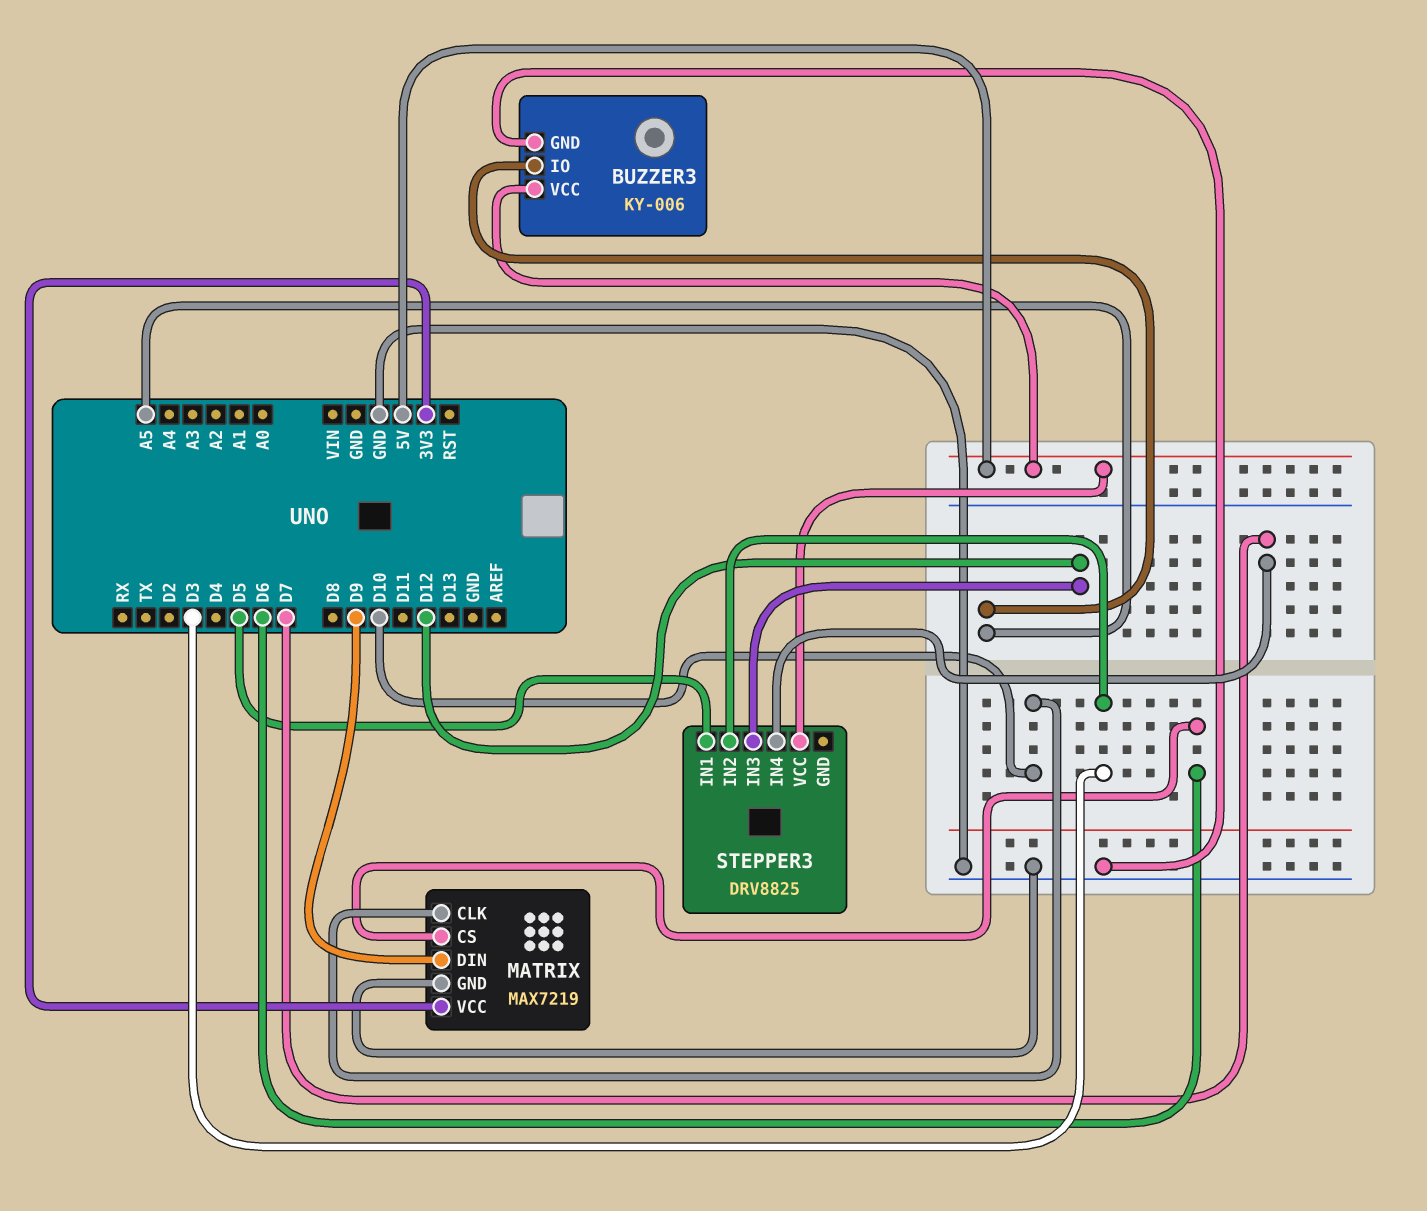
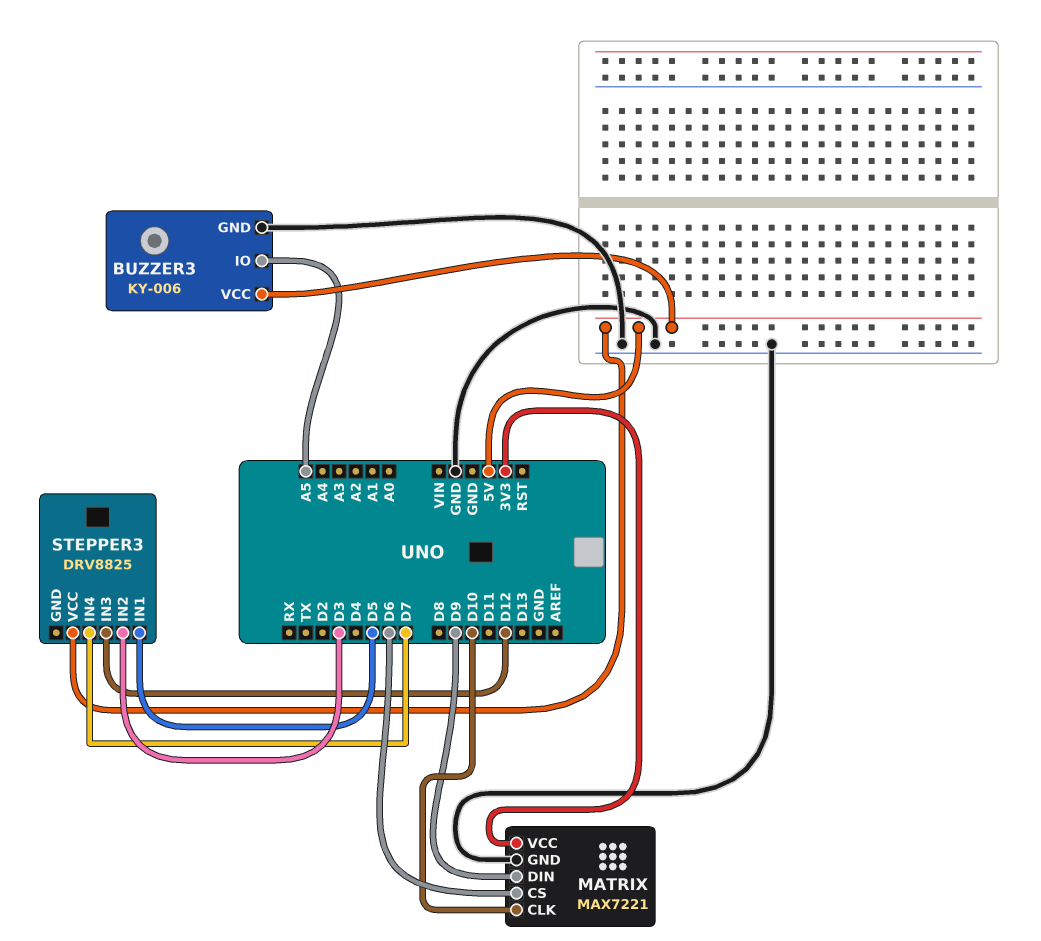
MATRIX: MAX7219 -> MAX7221

